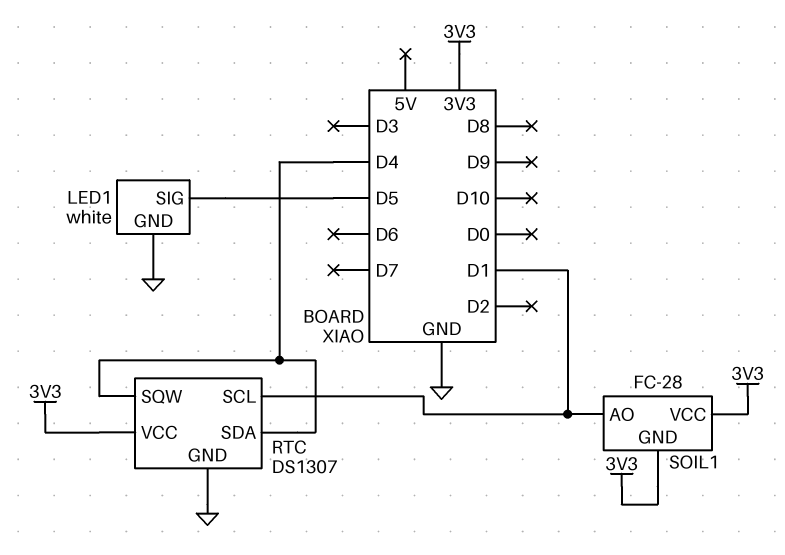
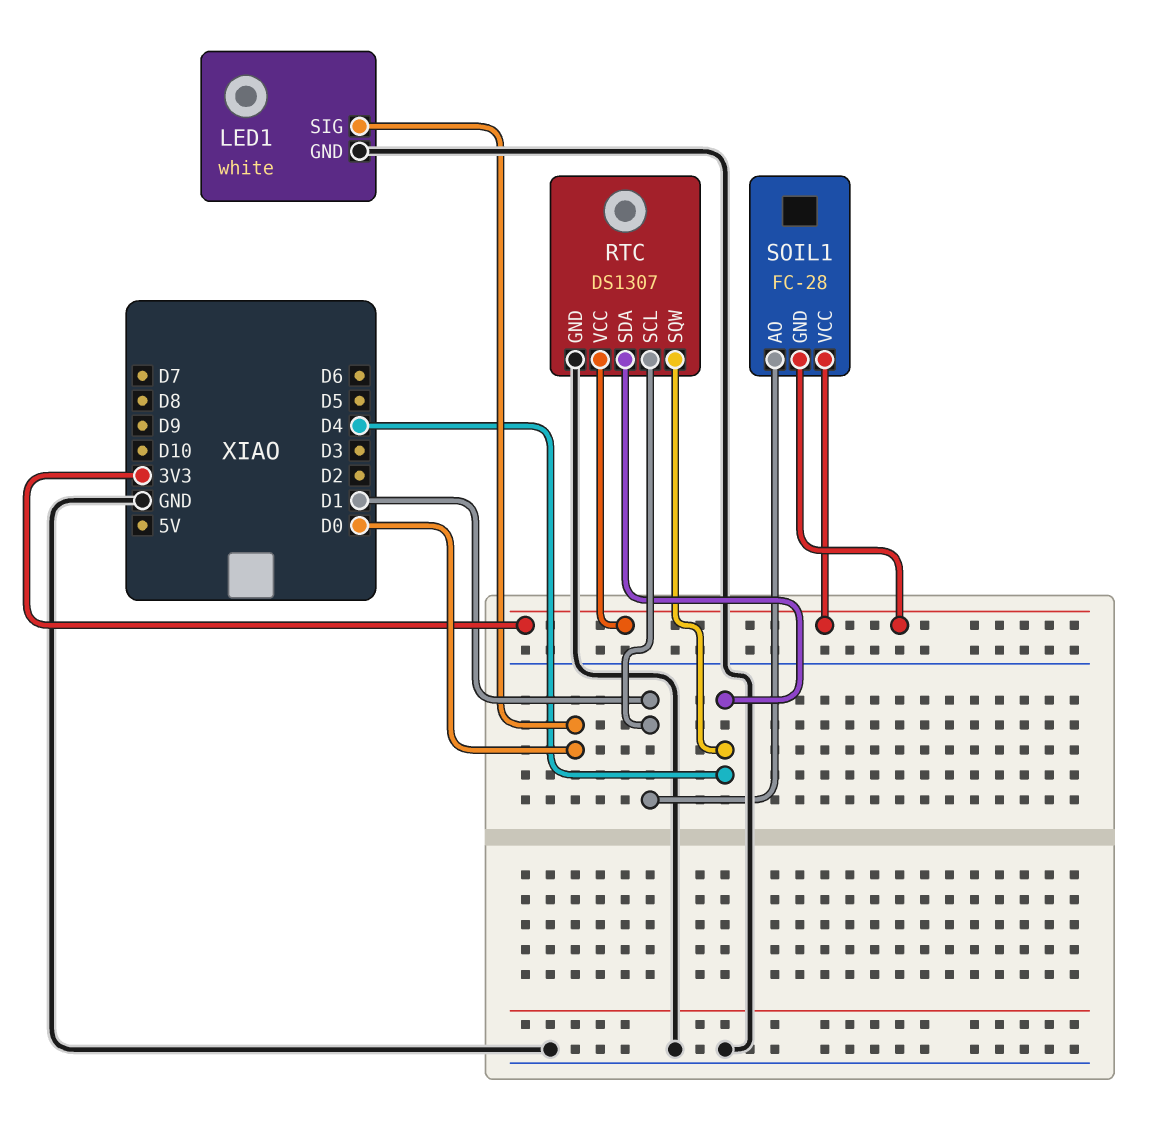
LED1 pin SIG: D5 -> D0

